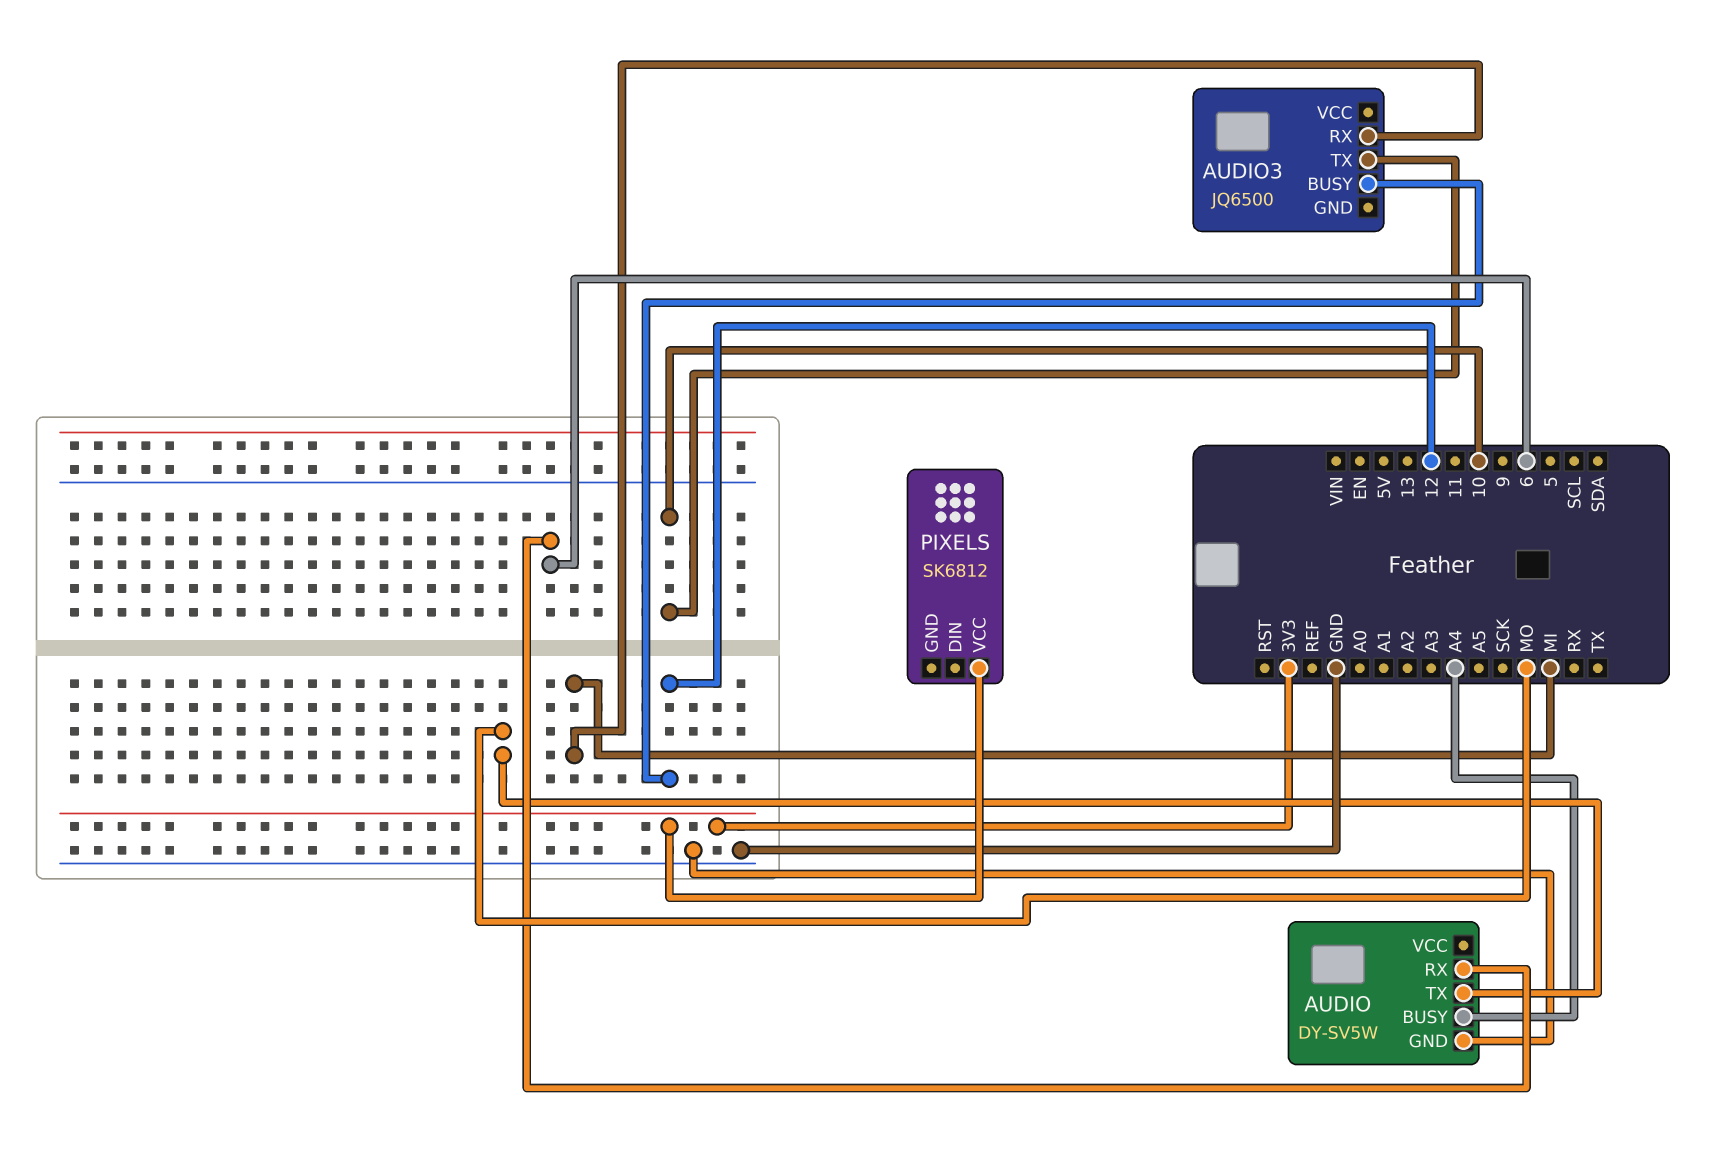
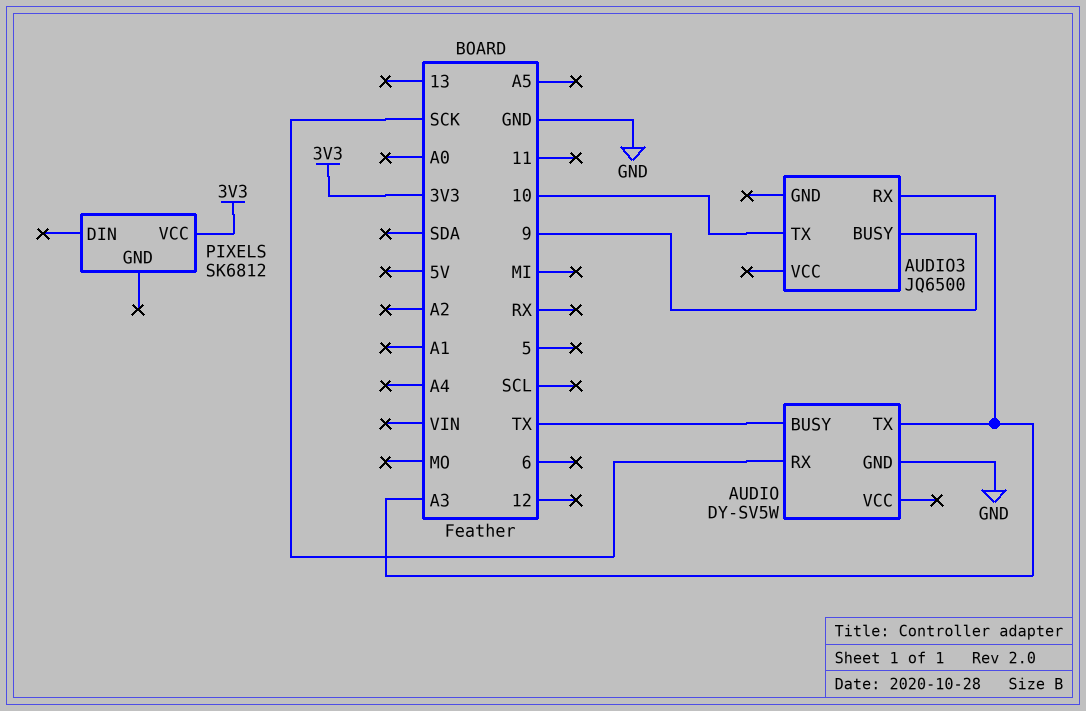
AUDIO pin BUSY: A4 -> TX
AUDIO pin RX: 6 -> SCK
AUDIO pin TX: MO -> A3
AUDIO3 pin BUSY: 12 -> 9
AUDIO3 pin RX: MI -> A3

